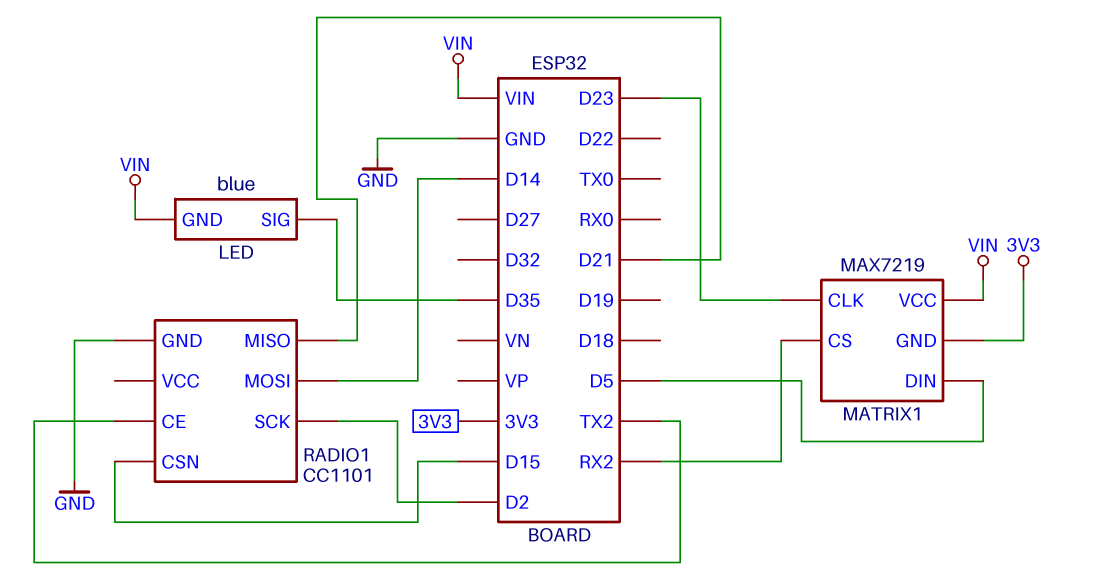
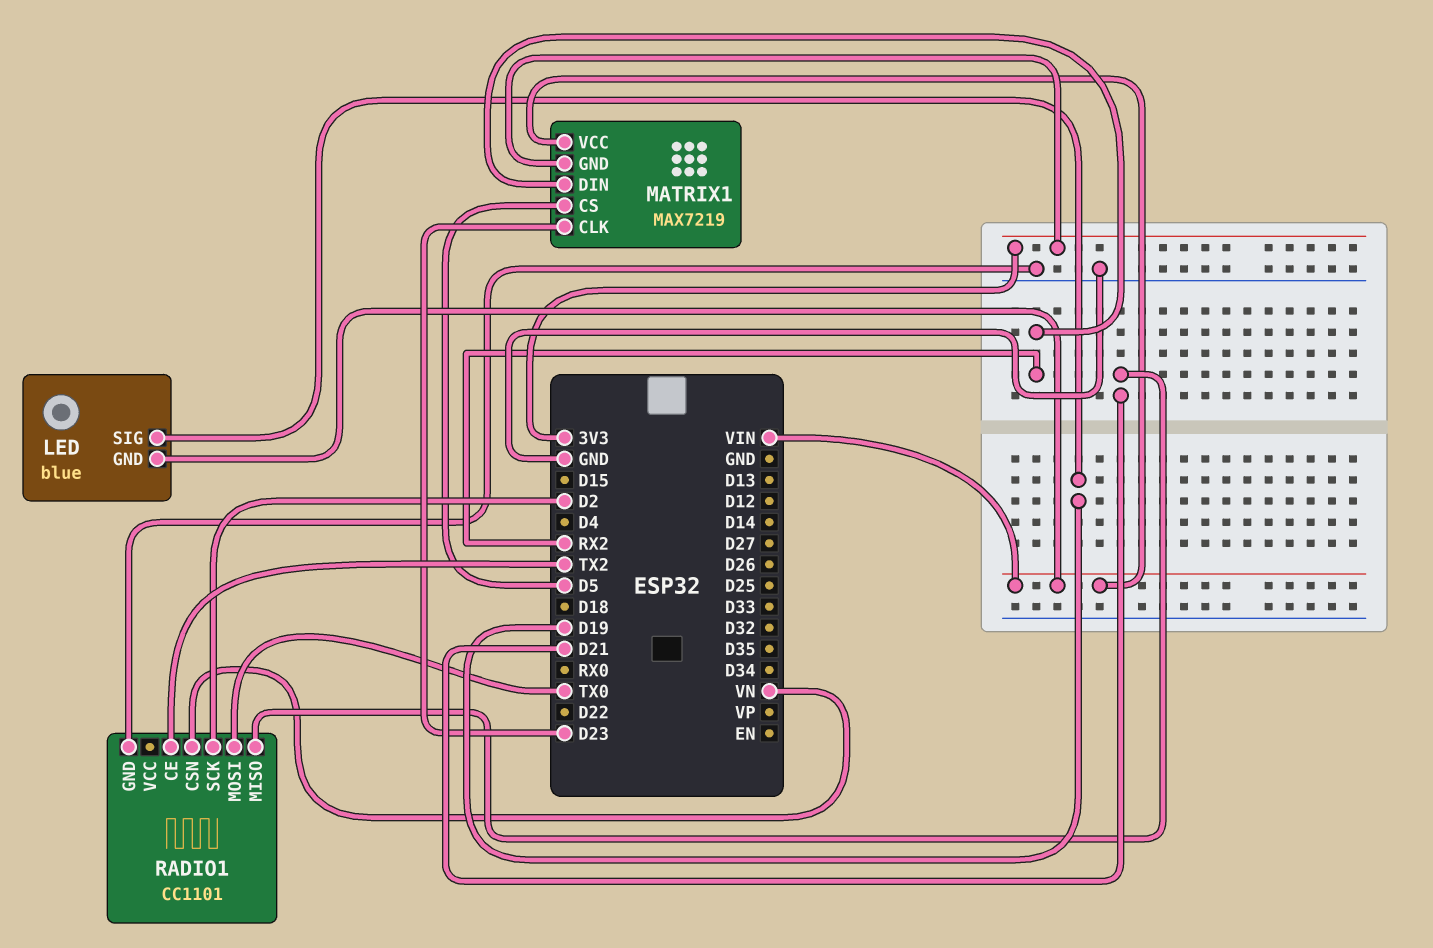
LED pin SIG: D35 -> D19
MATRIX1 pin CS: RX2 -> D5
MATRIX1 pin DIN: D5 -> RX2
RADIO1 pin CSN: D15 -> VN
RADIO1 pin MOSI: D14 -> TX0

